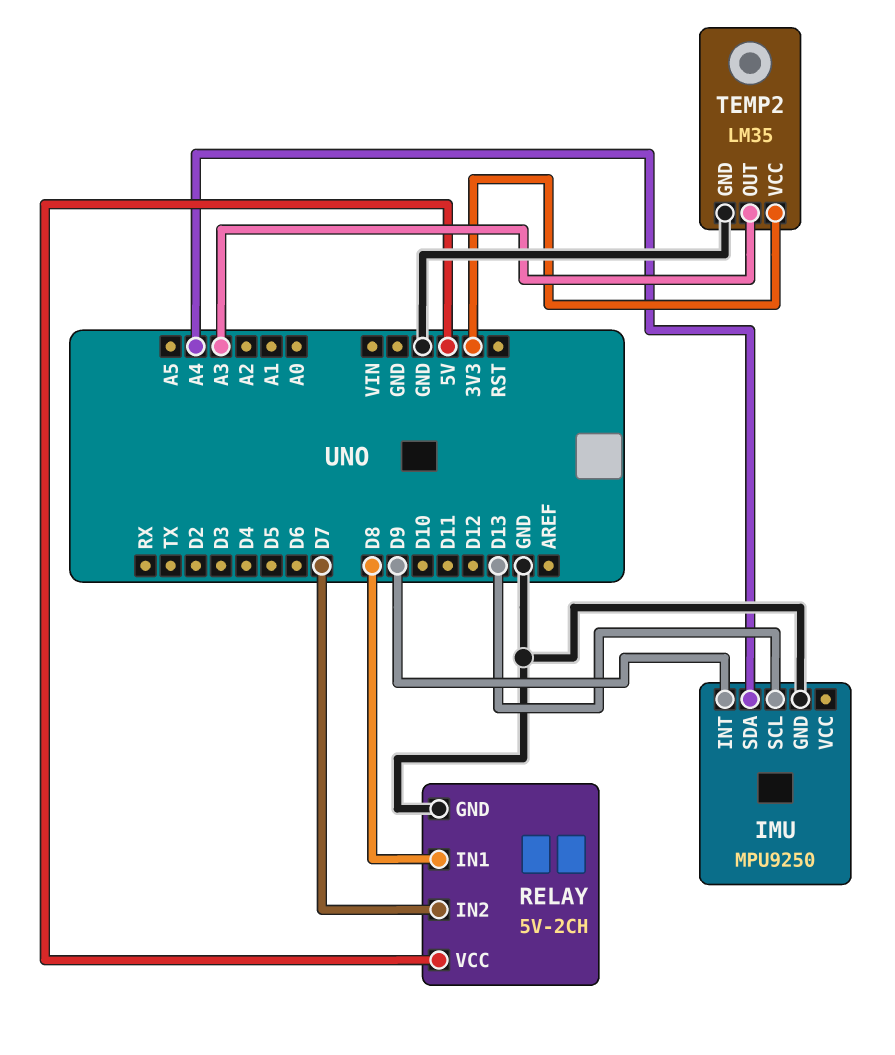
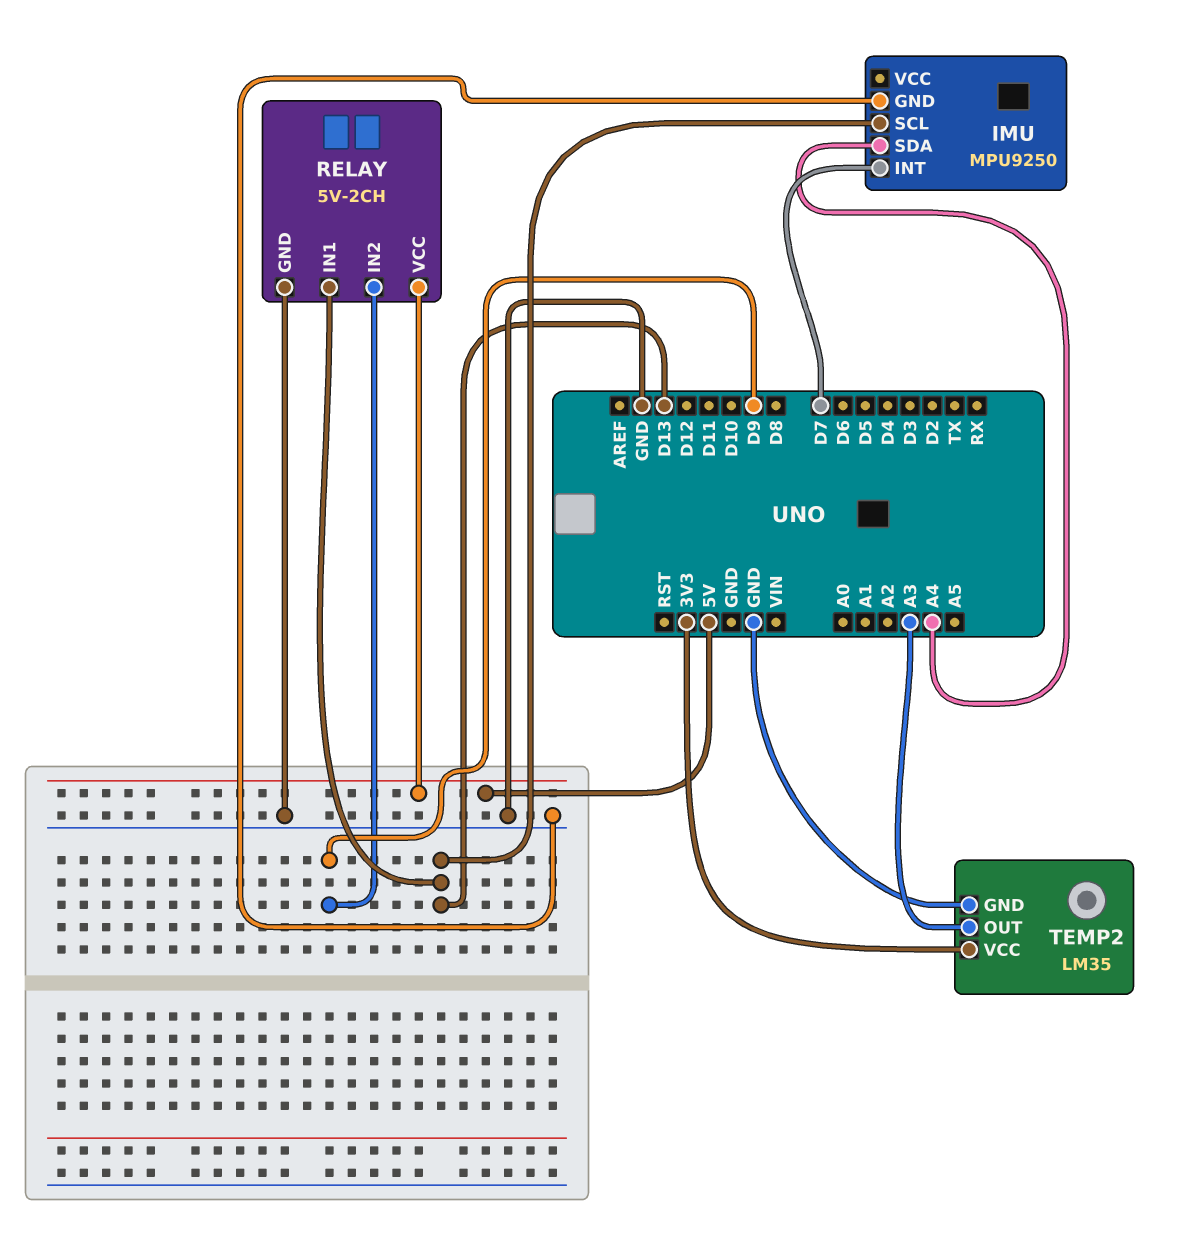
IMU pin INT: D9 -> D7
RELAY pin IN1: D8 -> D13
RELAY pin IN2: D7 -> D9

